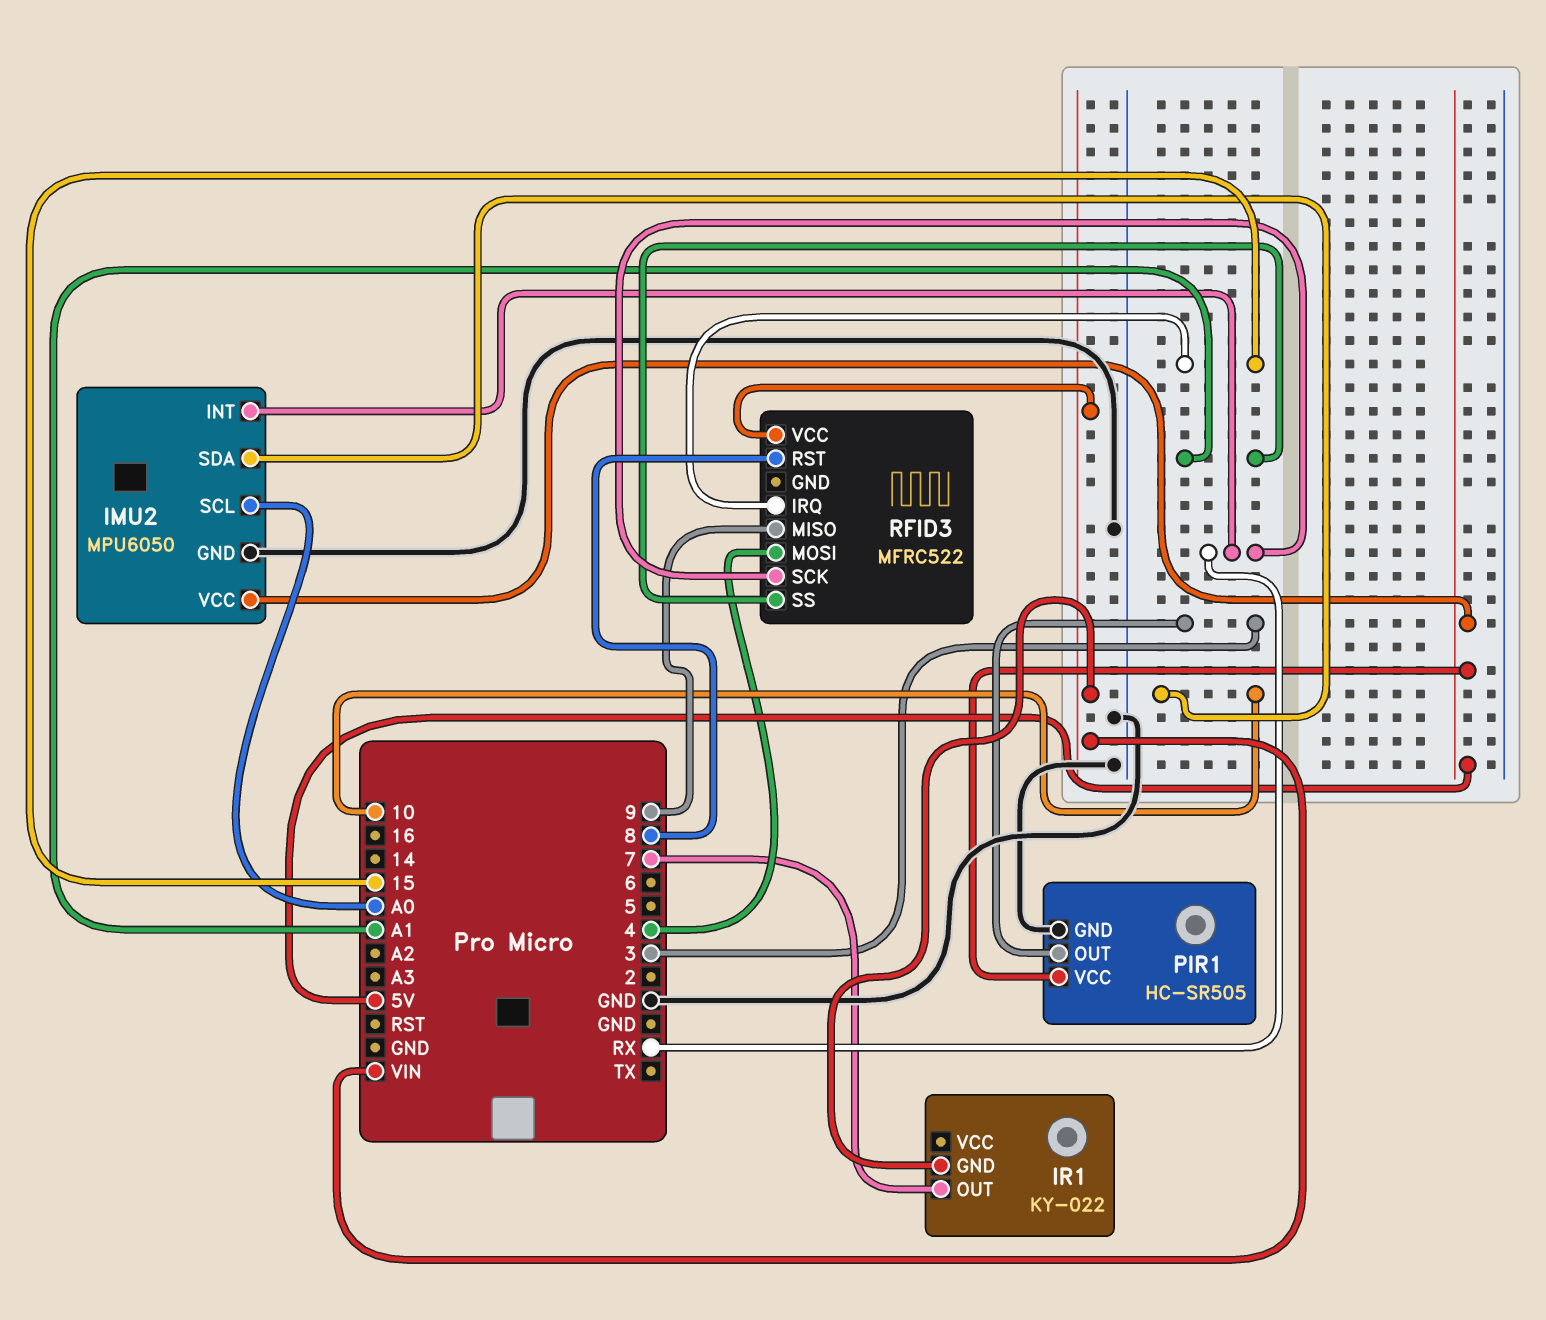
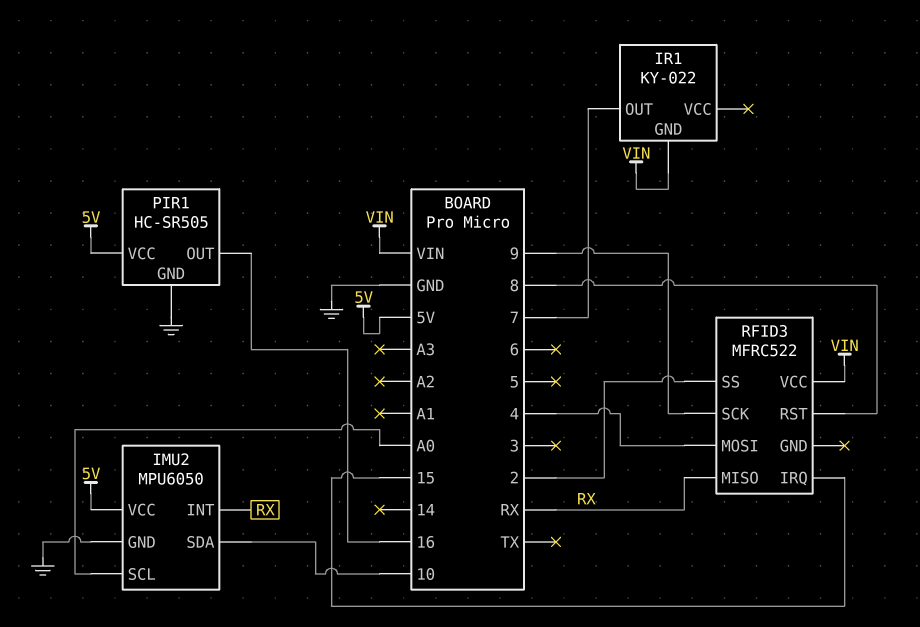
PIR1 pin OUT: 3 -> 16
RFID3 pin MISO: 9 -> RX
RFID3 pin SCK: RX -> 9
RFID3 pin SS: A1 -> 2

